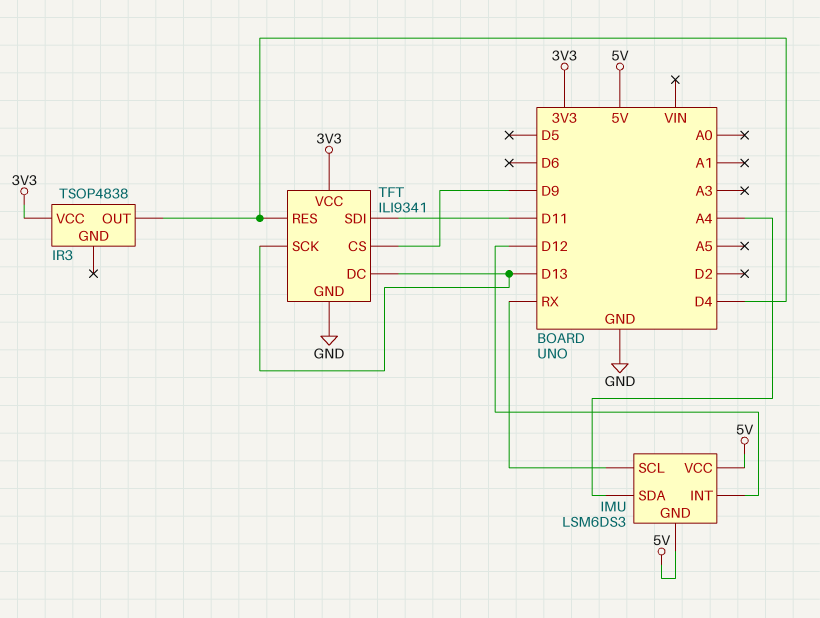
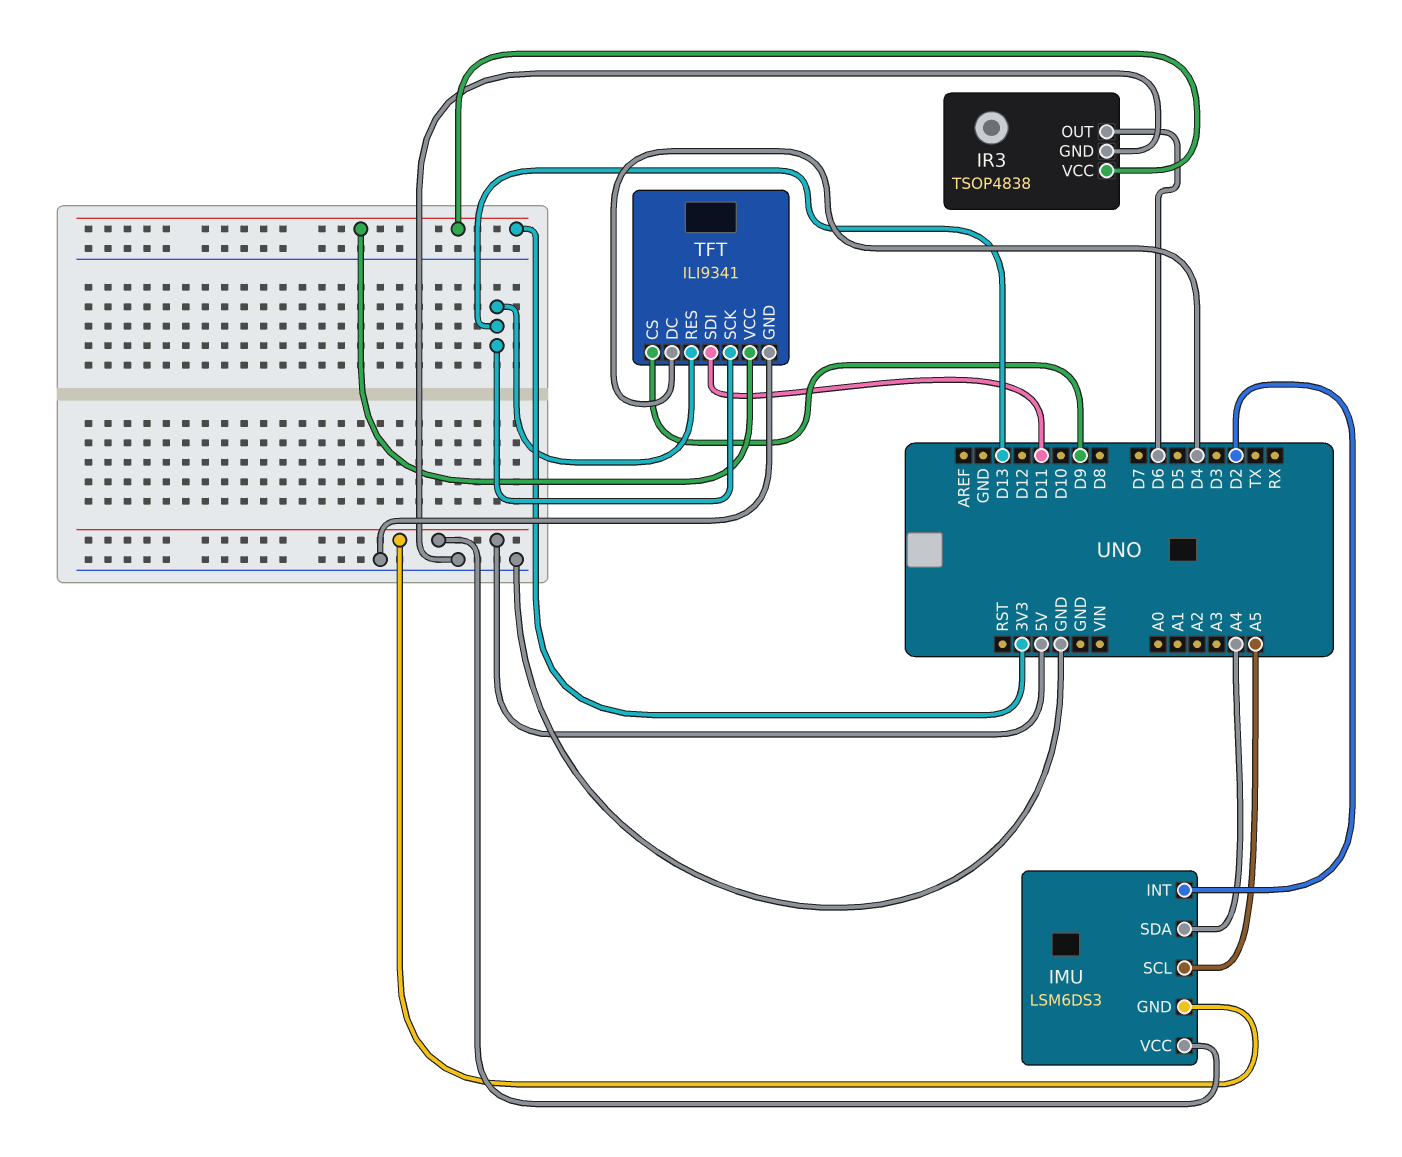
IMU pin INT: D12 -> D2
IMU pin SCL: RX -> A5
IR3 pin GND: none -> GND
IR3 pin OUT: D4 -> D6
TFT pin DC: D13 -> D4
TFT pin RES: D4 -> D13

